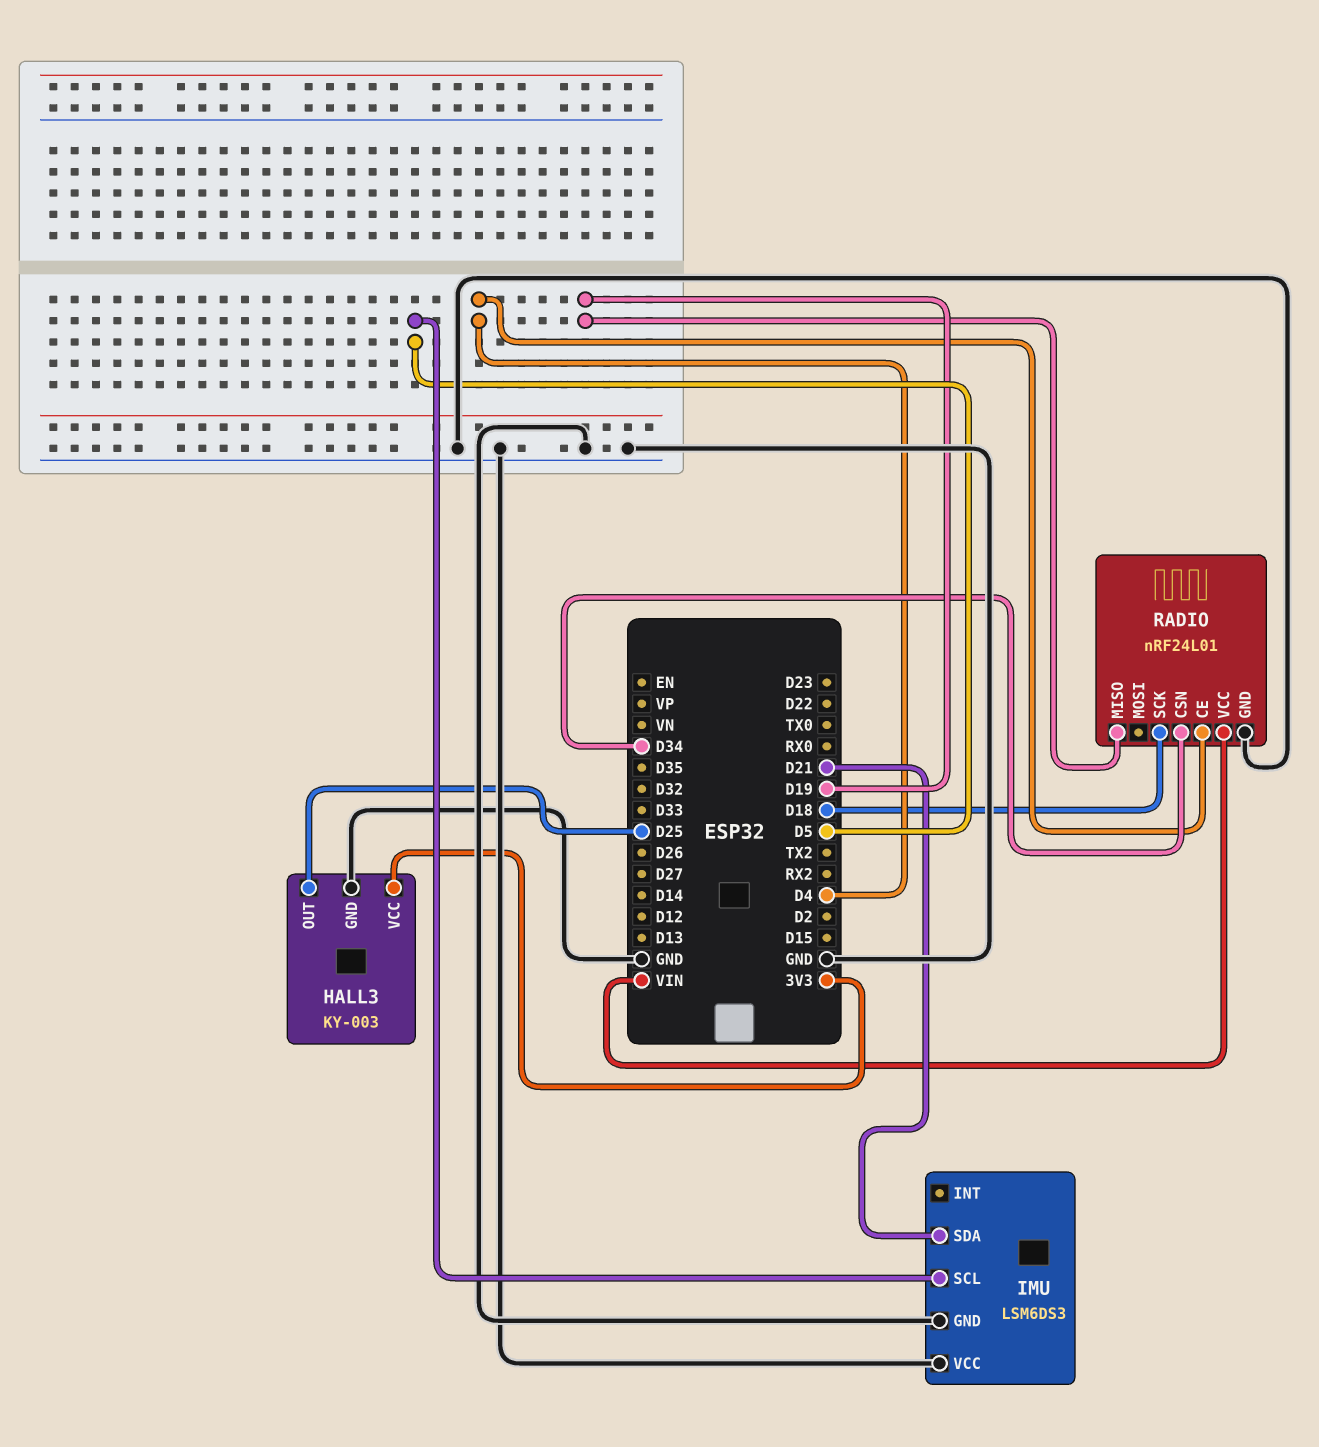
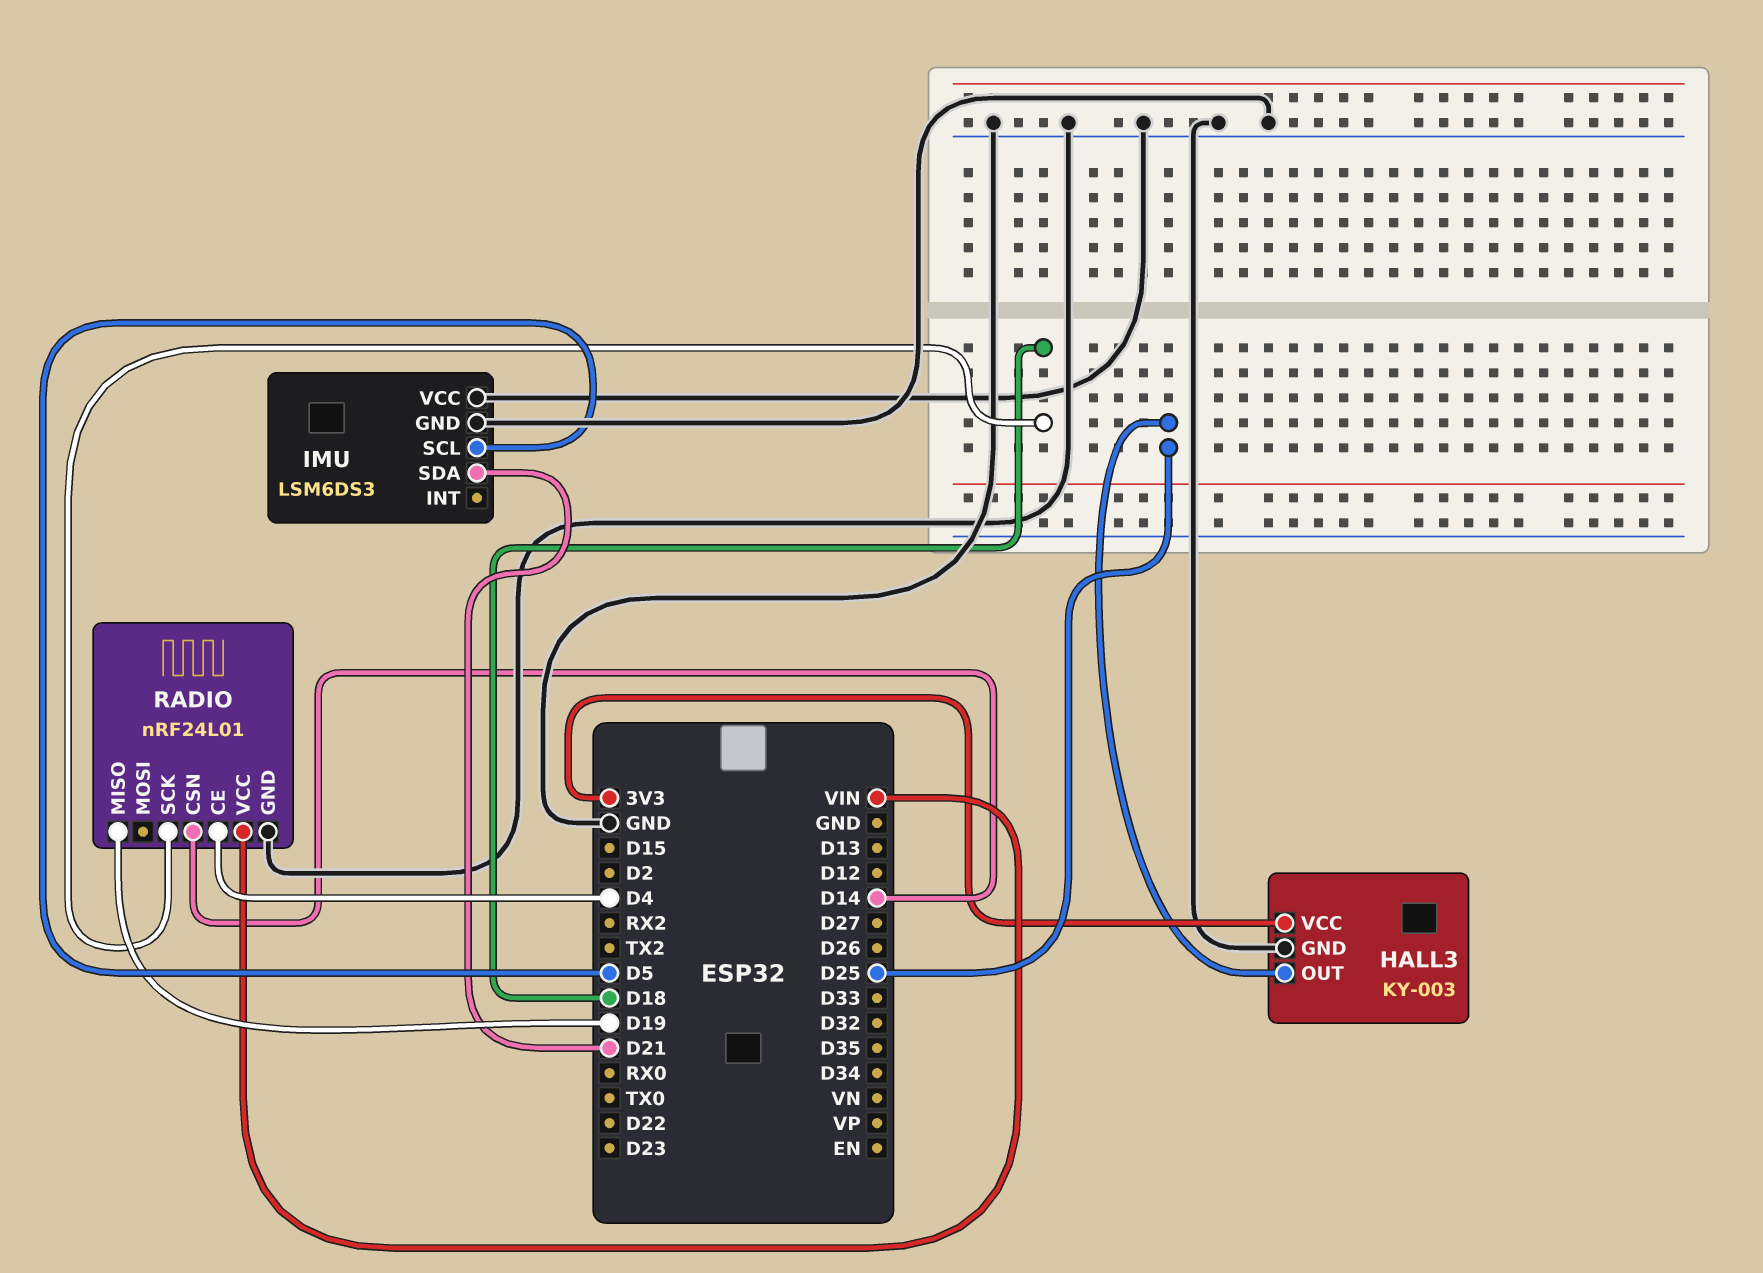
RADIO pin CSN: D34 -> D14

